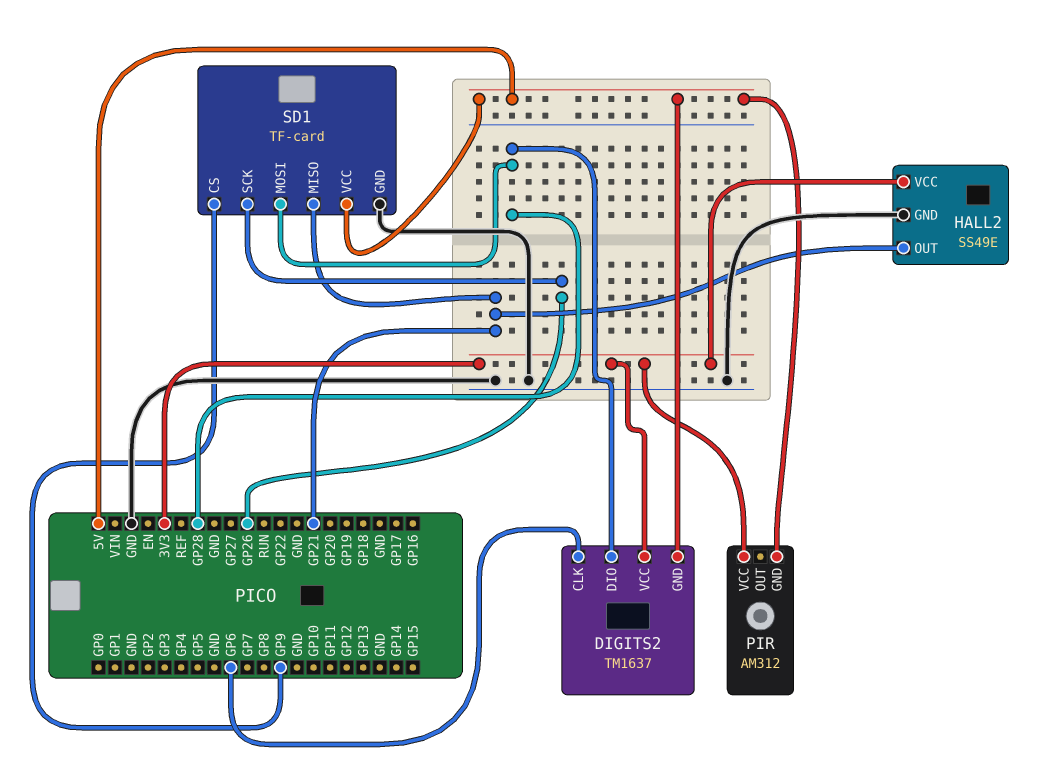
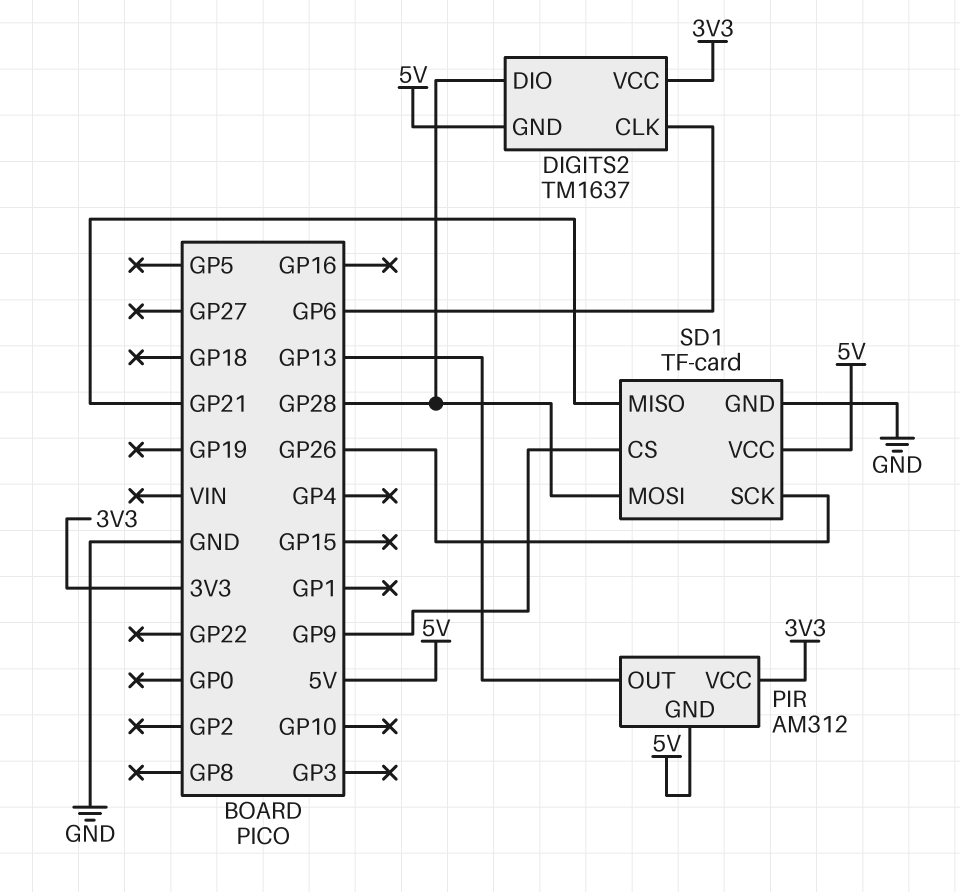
HALL2: SS49E -> none
HALL2 pin GND: GND -> none
HALL2 pin OUT: GP21 -> none
HALL2 pin VCC: 3V3 -> none
PIR pin OUT: none -> GP13

